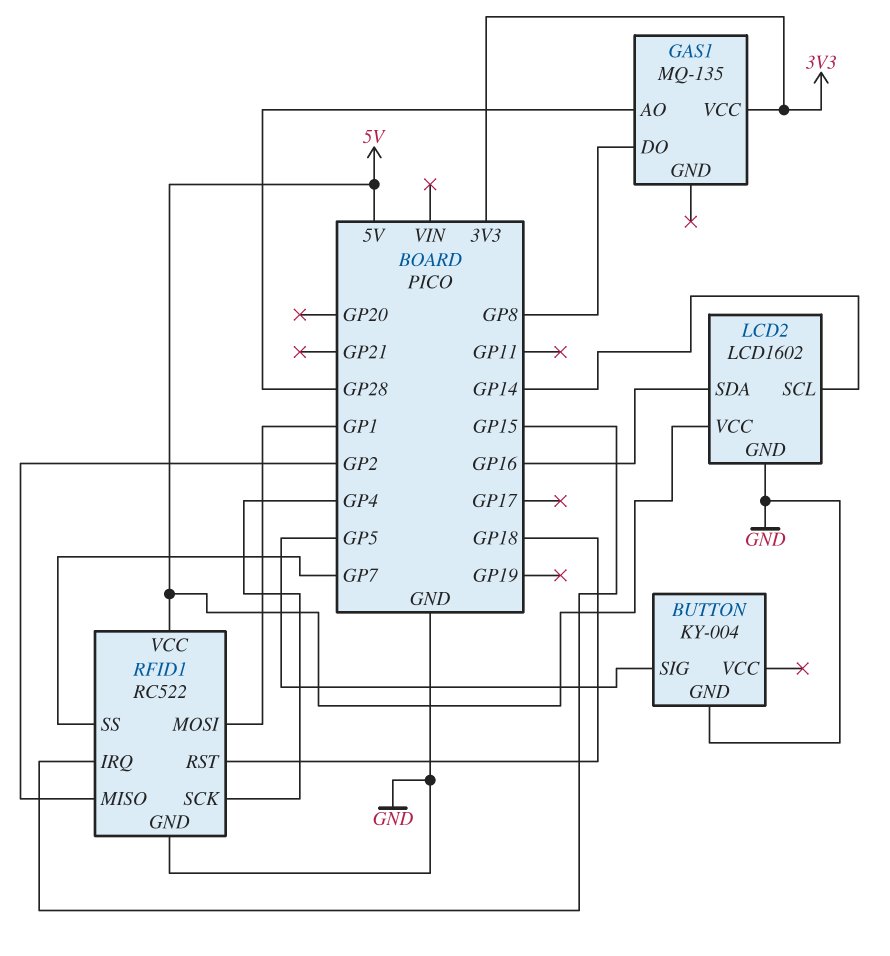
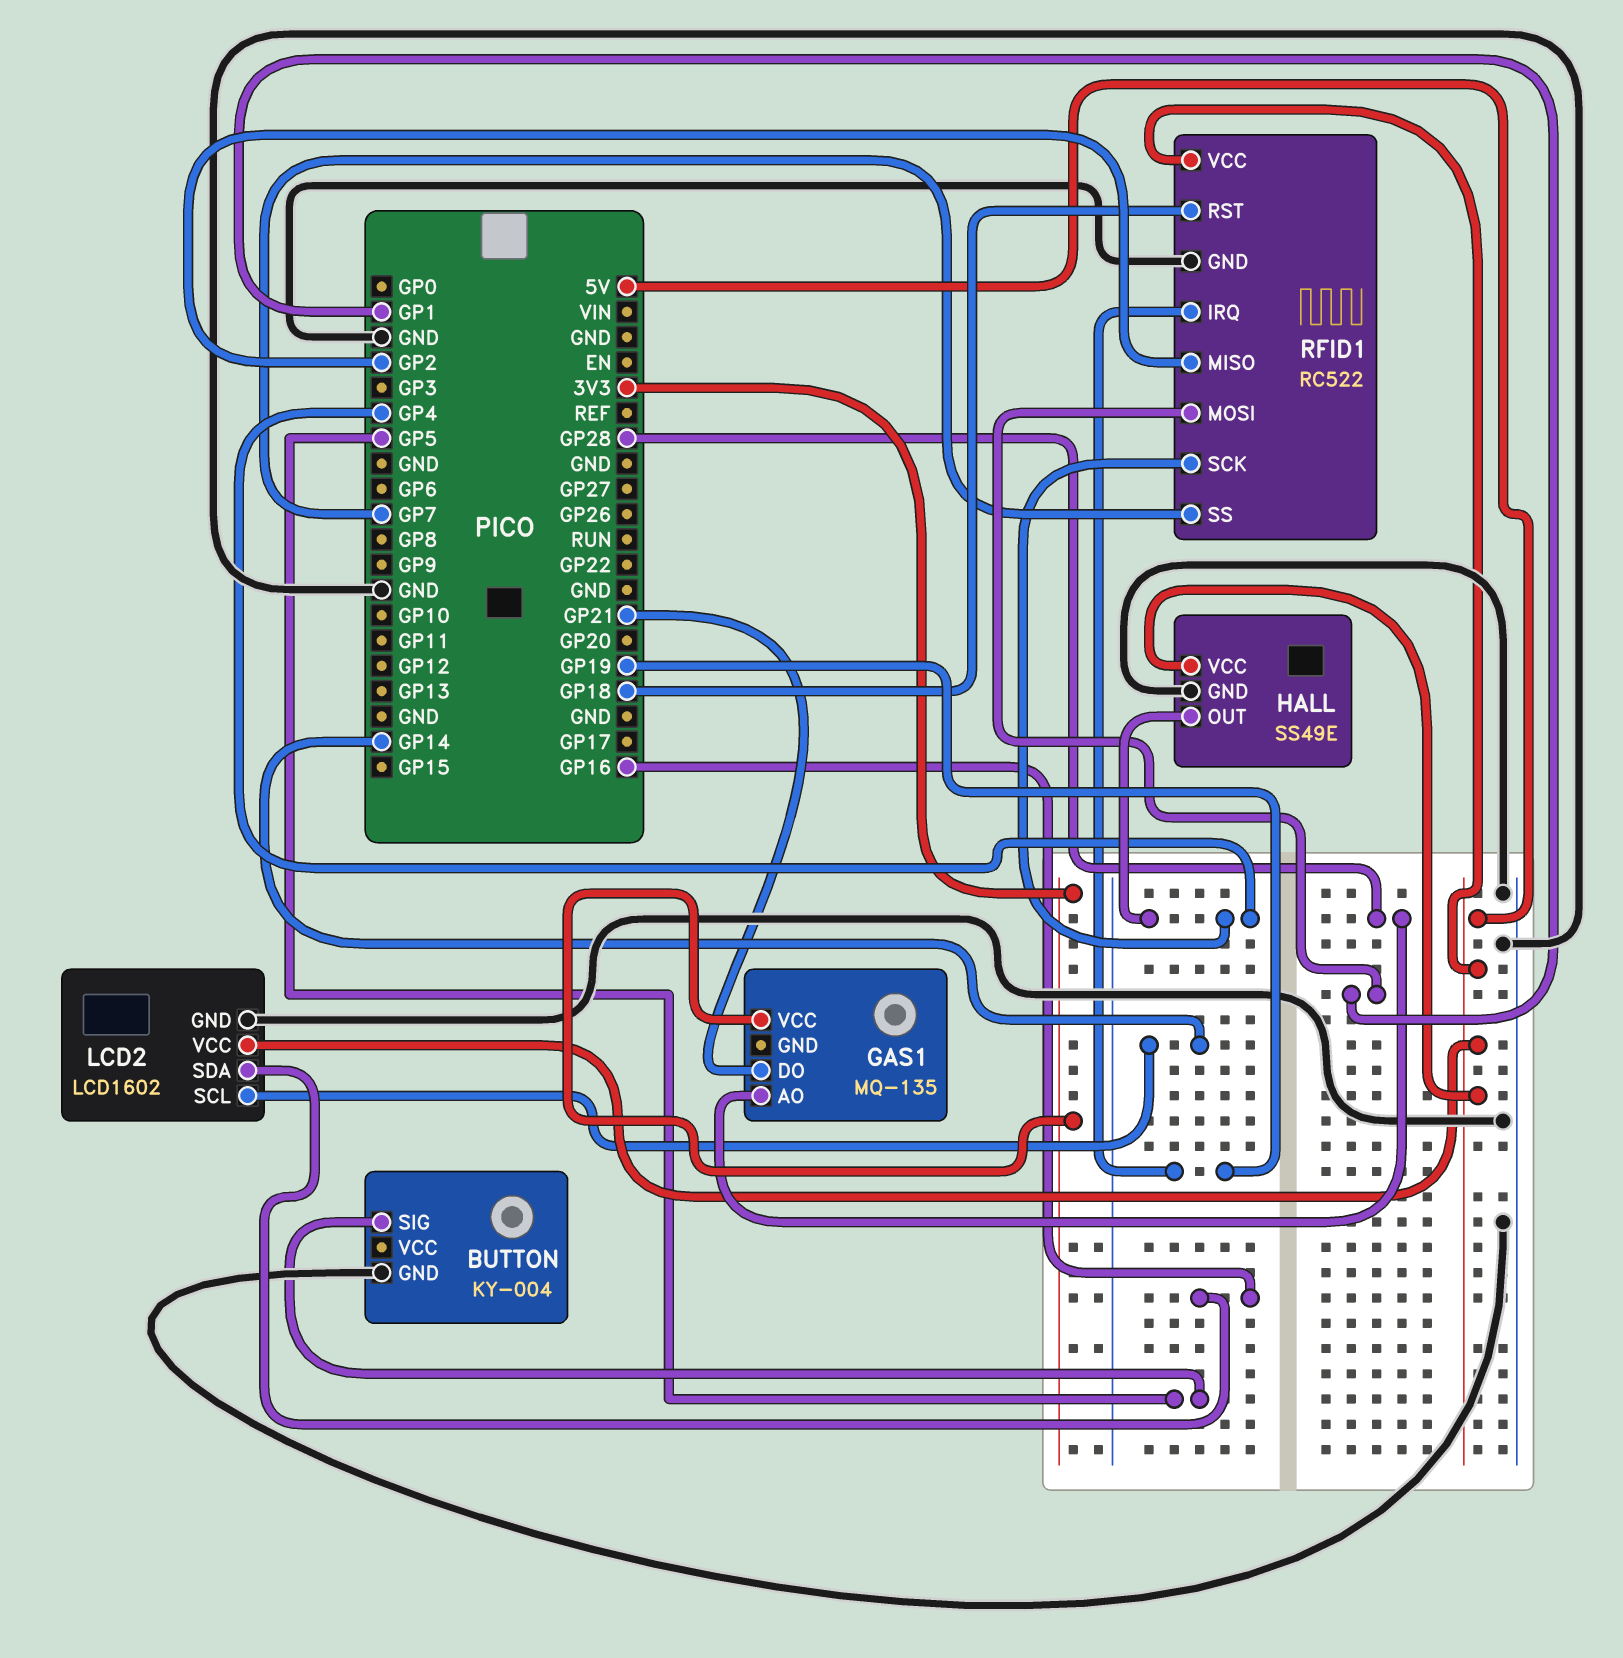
GAS1 pin DO: GP8 -> GP21
HALL: none -> SS49E
HALL pin GND: none -> GND
HALL pin OUT: none -> GP4
HALL pin VCC: none -> 5V
RFID1 pin IRQ: GP15 -> GP19

